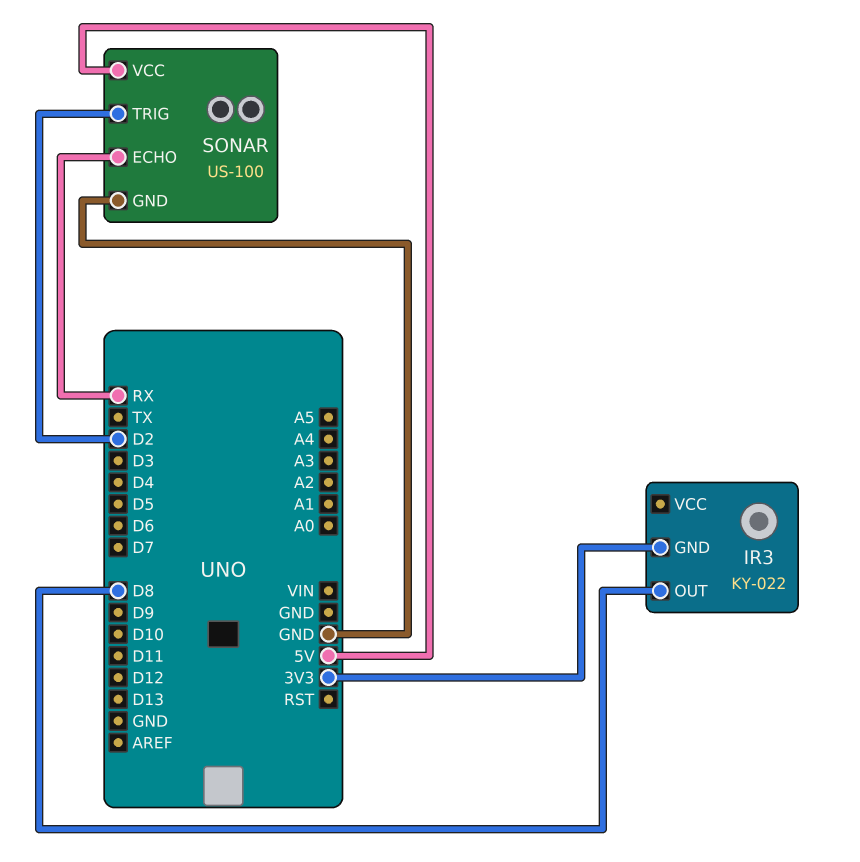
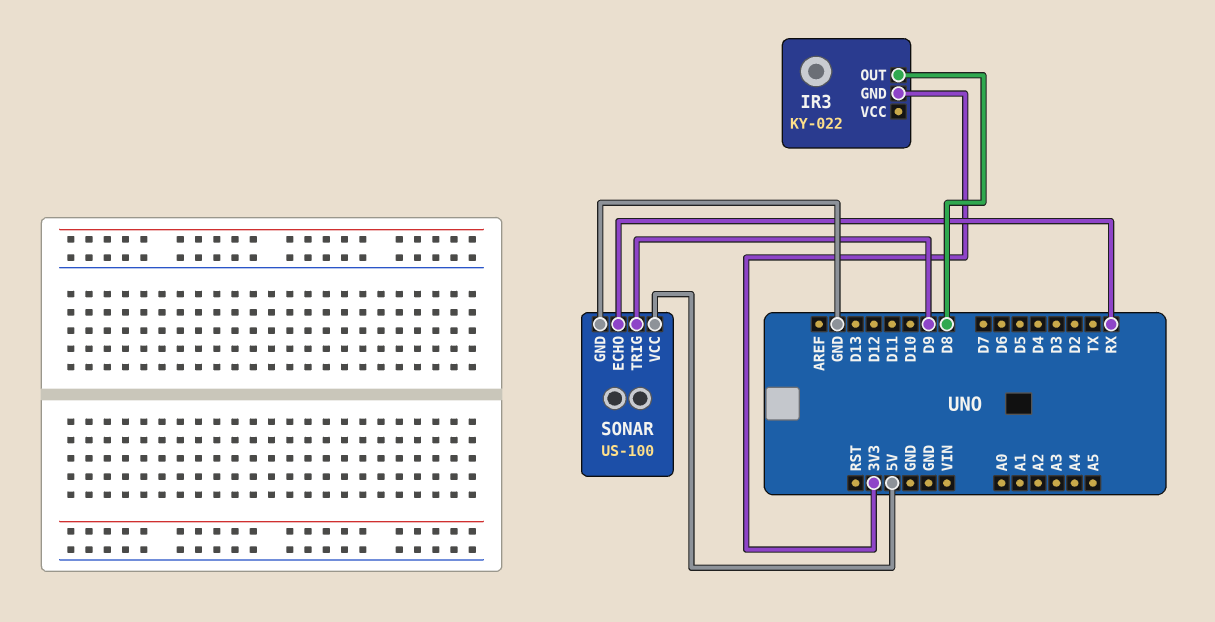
SONAR pin TRIG: D2 -> D9

